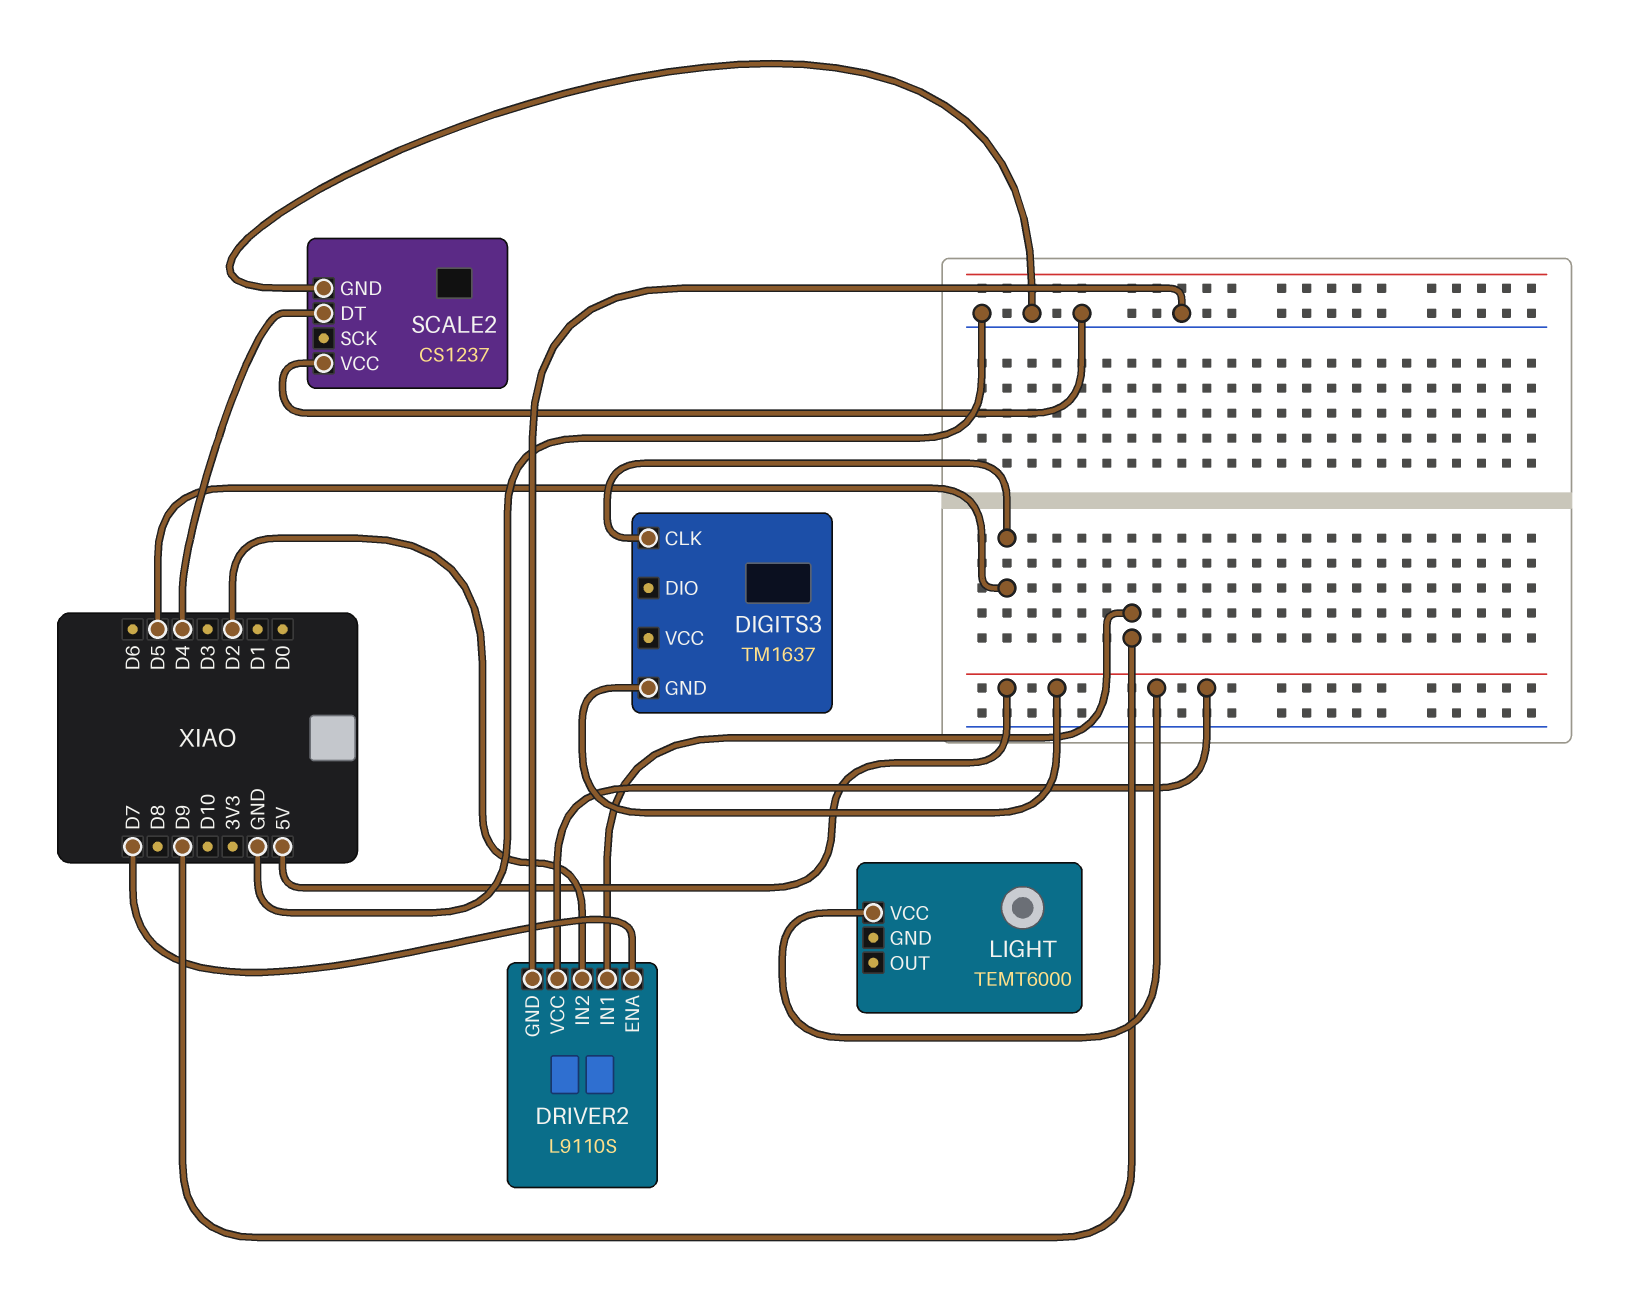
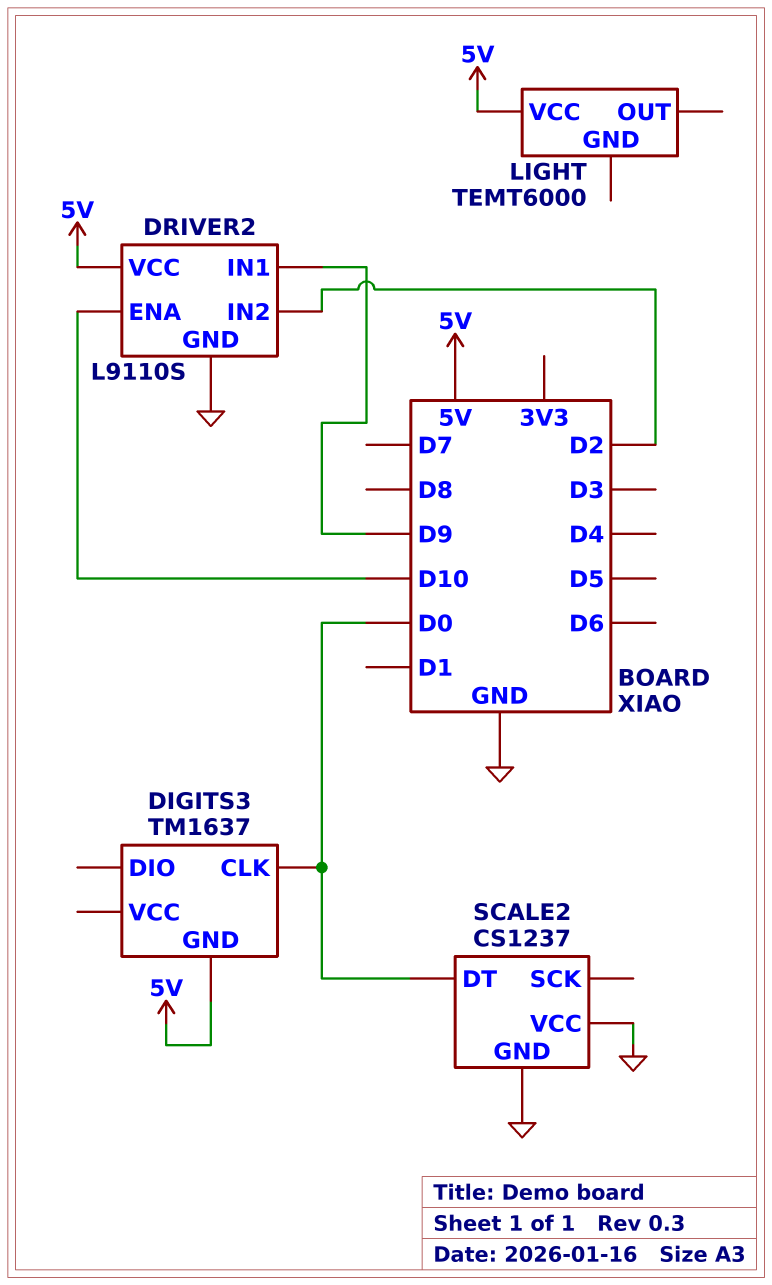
DIGITS3 pin CLK: D5 -> D0
DRIVER2 pin ENA: D7 -> D10
SCALE2 pin DT: D4 -> D0

